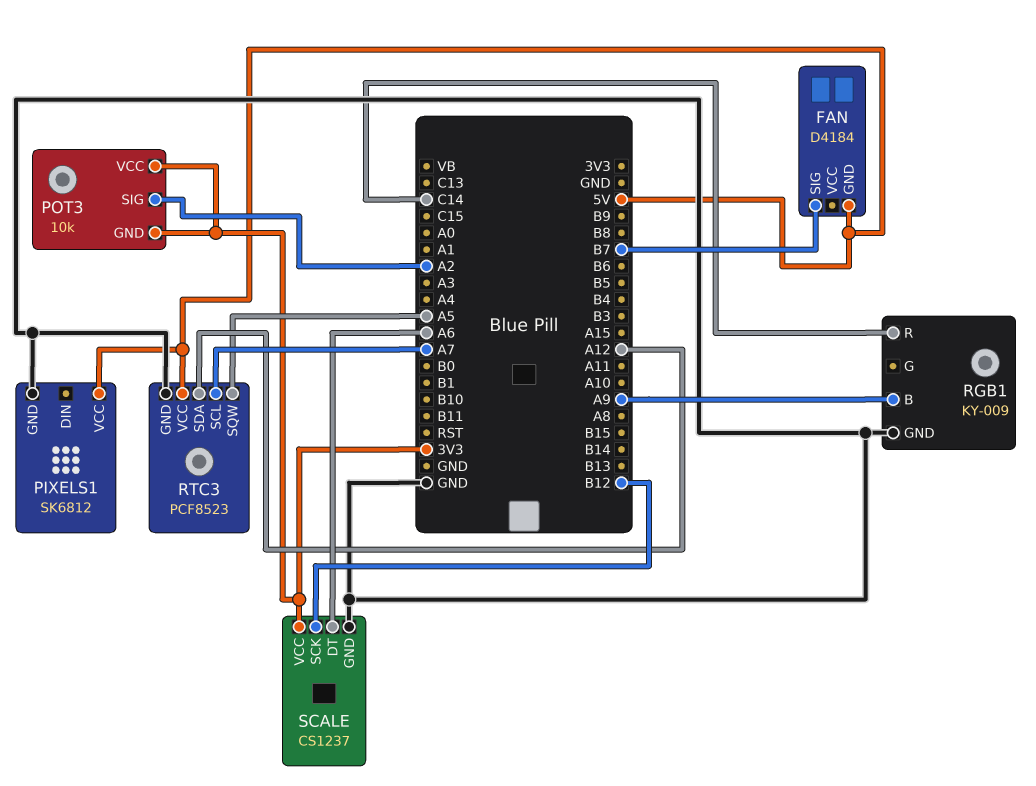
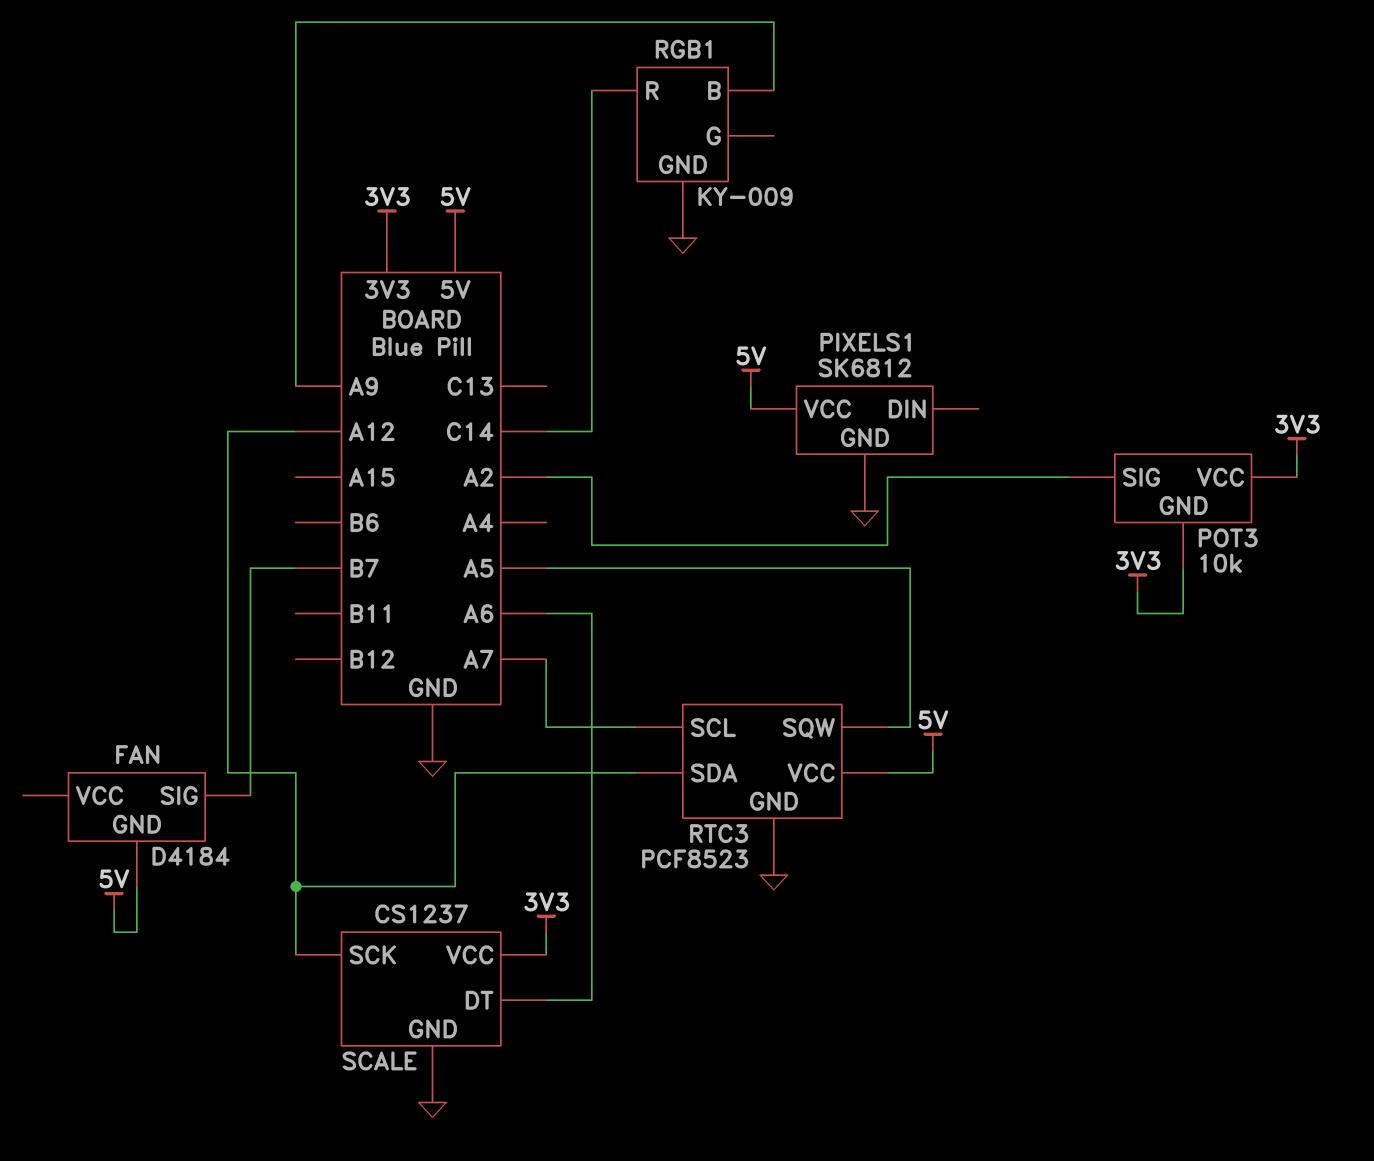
SCALE pin SCK: B12 -> A12

